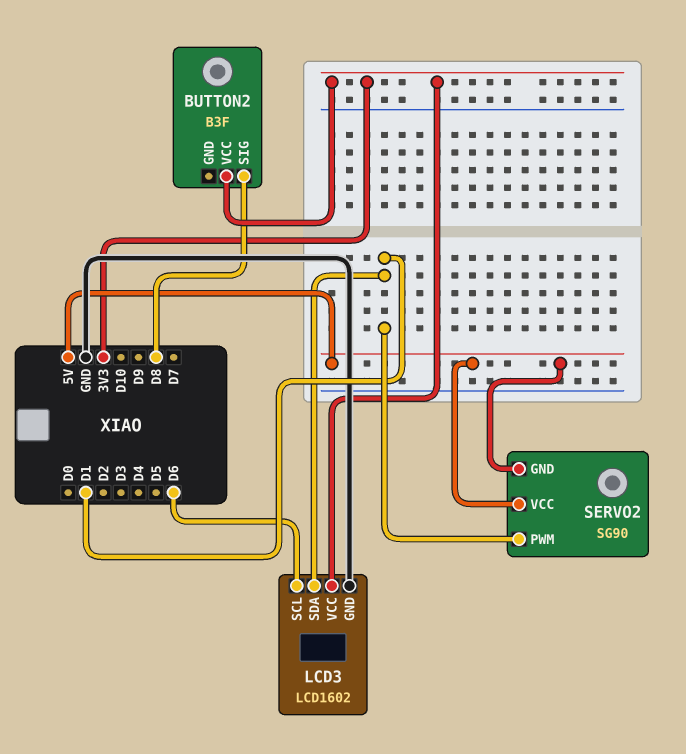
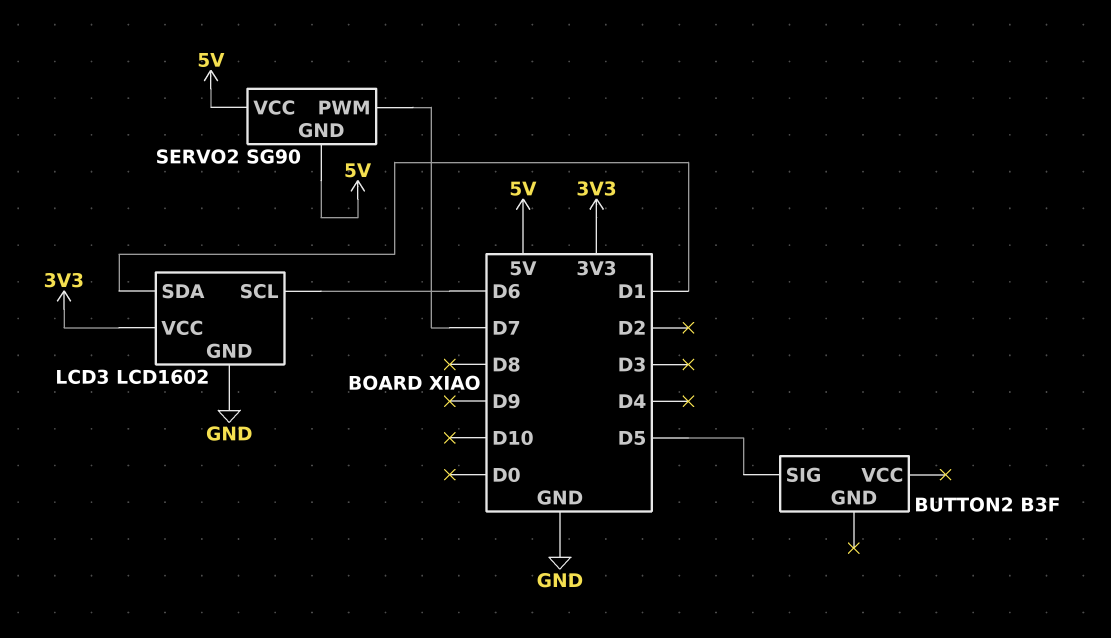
BUTTON2 pin SIG: D8 -> D5
BUTTON2 pin VCC: 3V3 -> none
SERVO2 pin PWM: D1 -> D7

